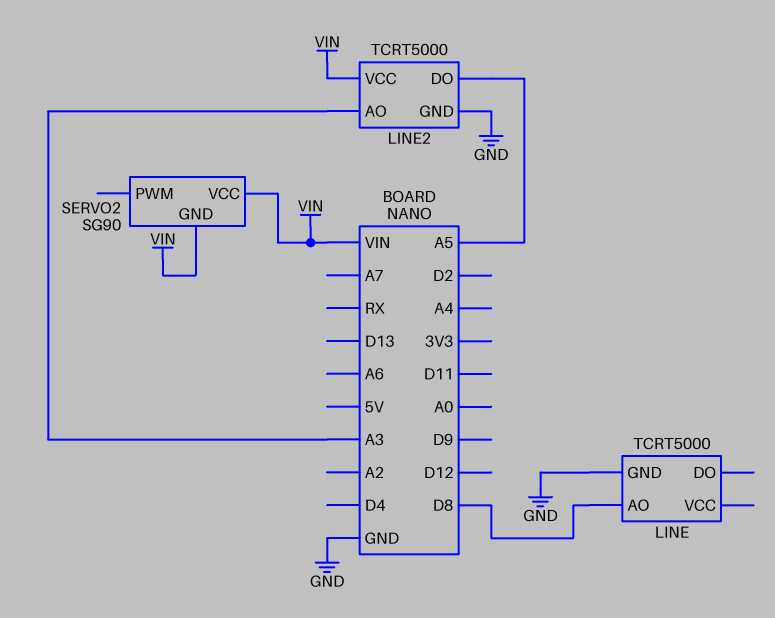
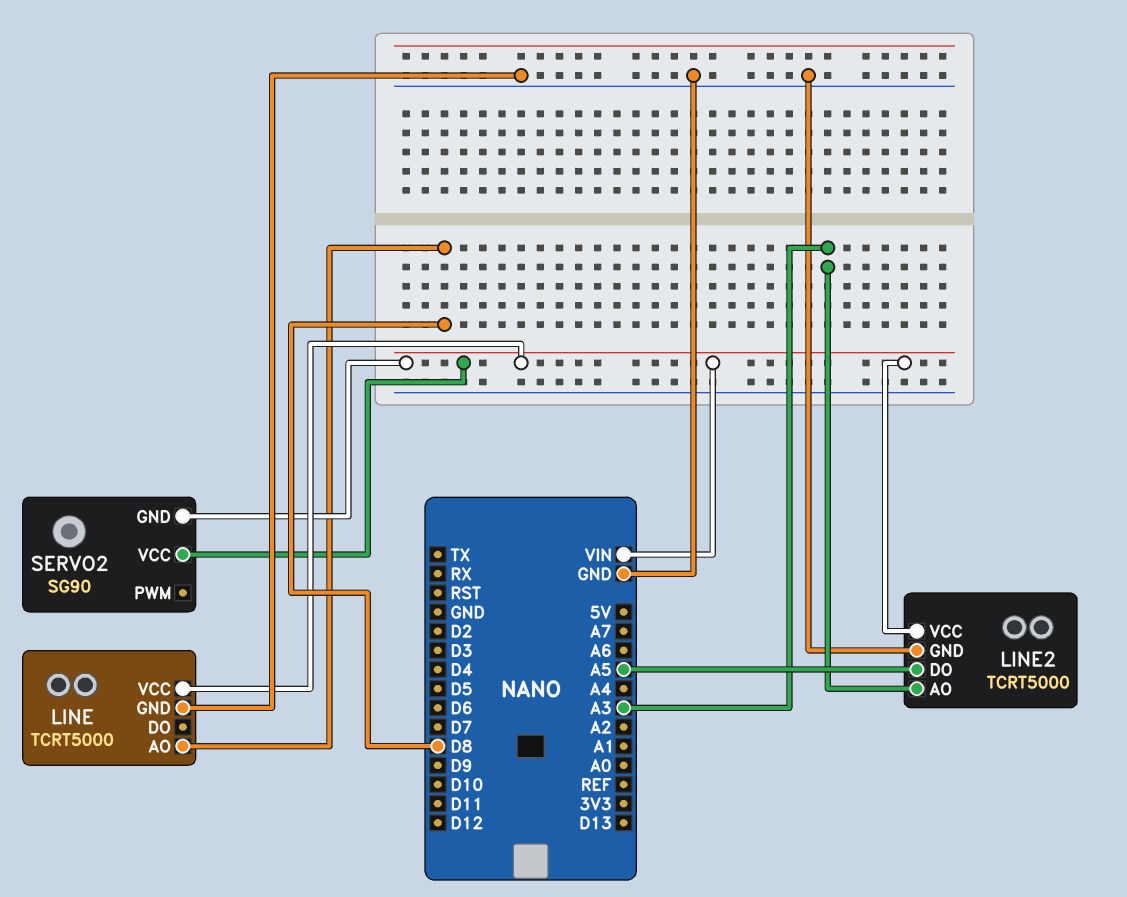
LINE pin VCC: none -> VIN

